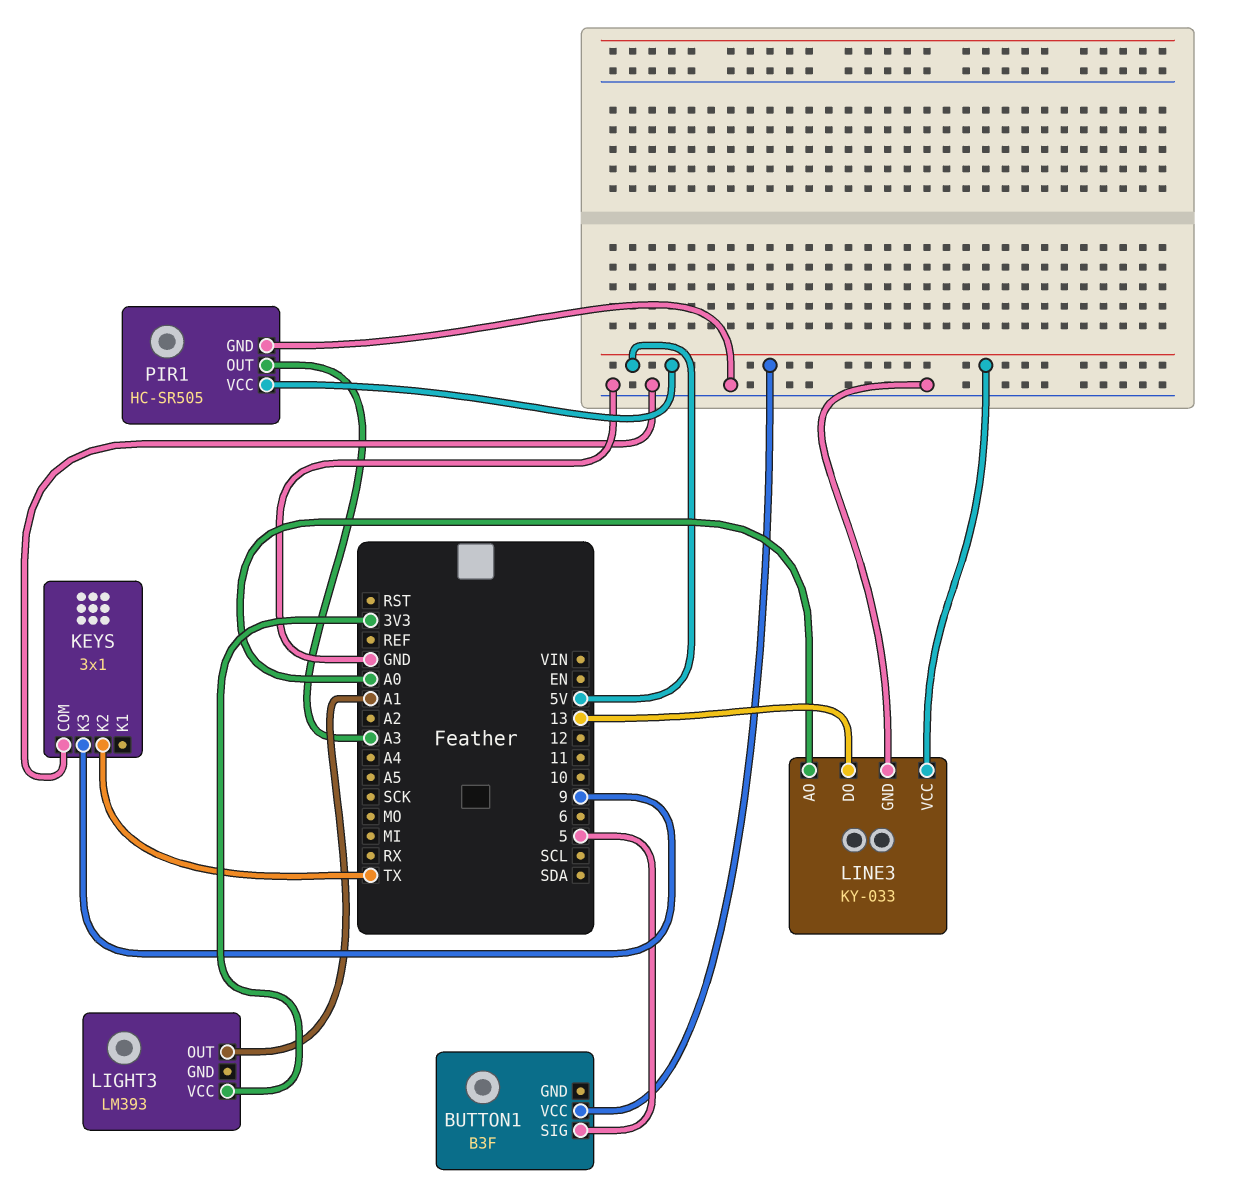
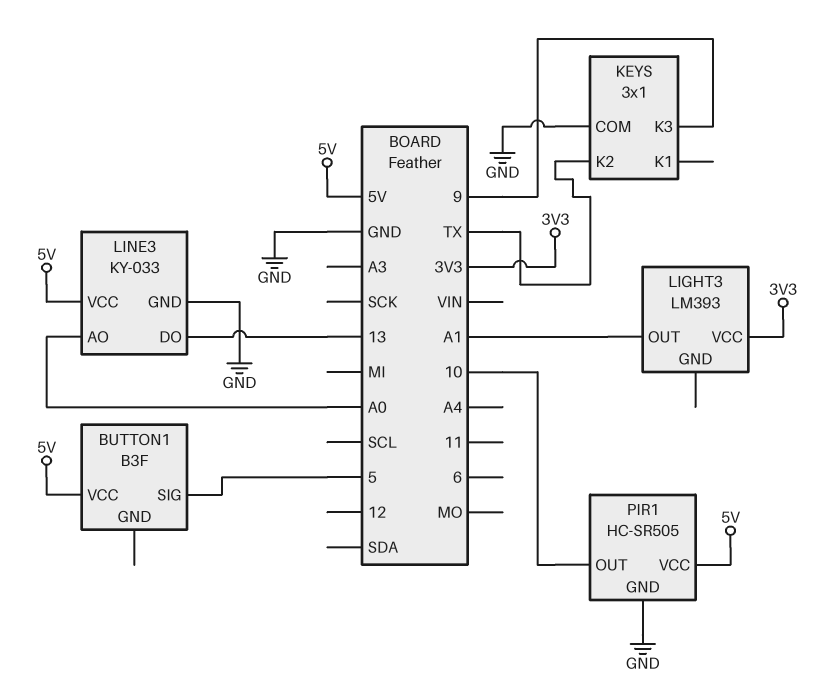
PIR1 pin OUT: A3 -> 10

